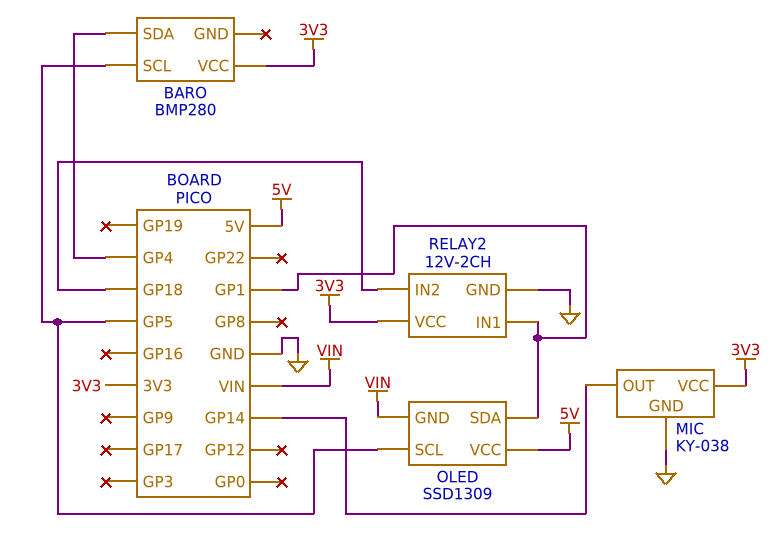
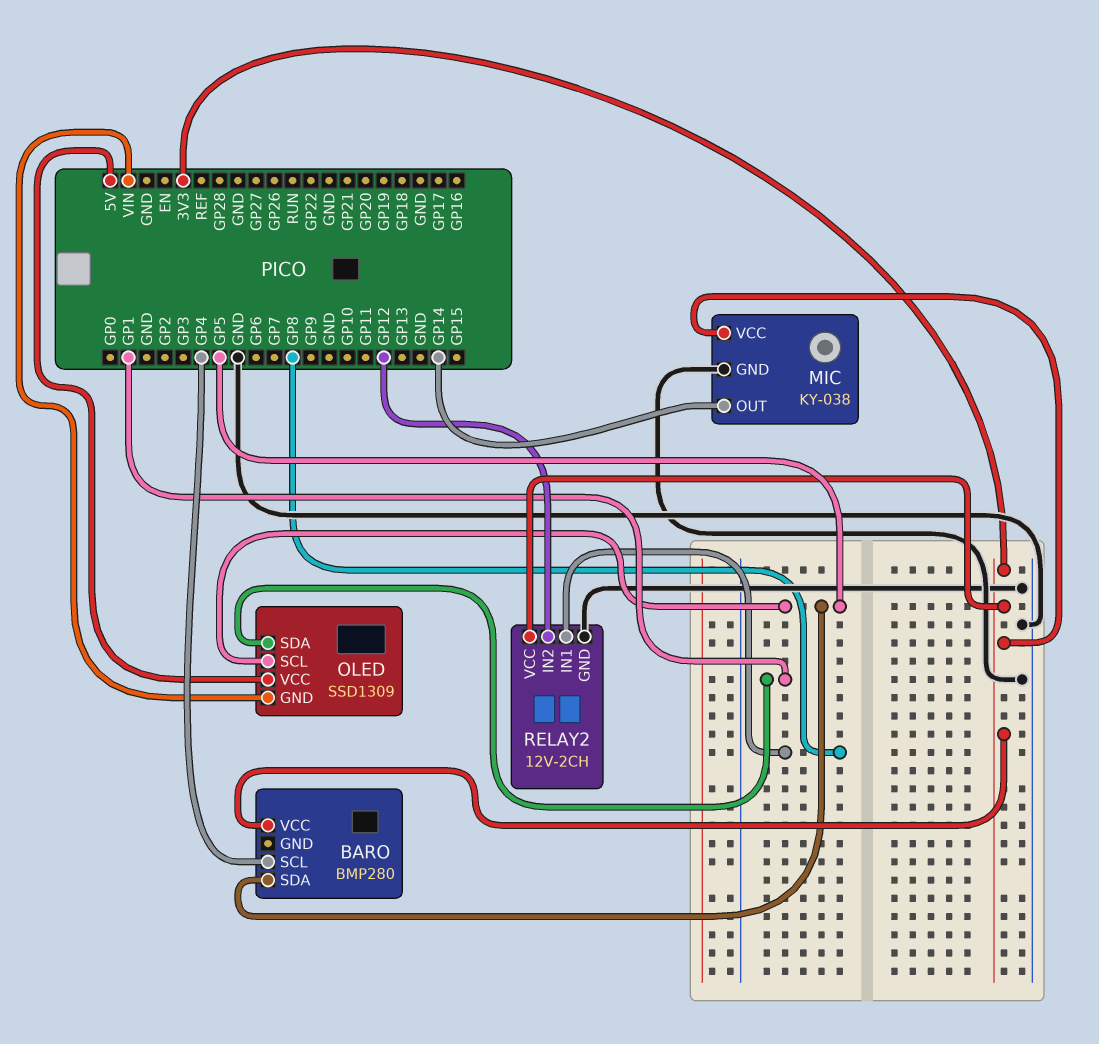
BARO pin SCL: GP5 -> GP4
BARO pin SDA: GP4 -> GP5
RELAY2 pin IN1: GP1 -> GP8
RELAY2 pin IN2: GP18 -> GP12

